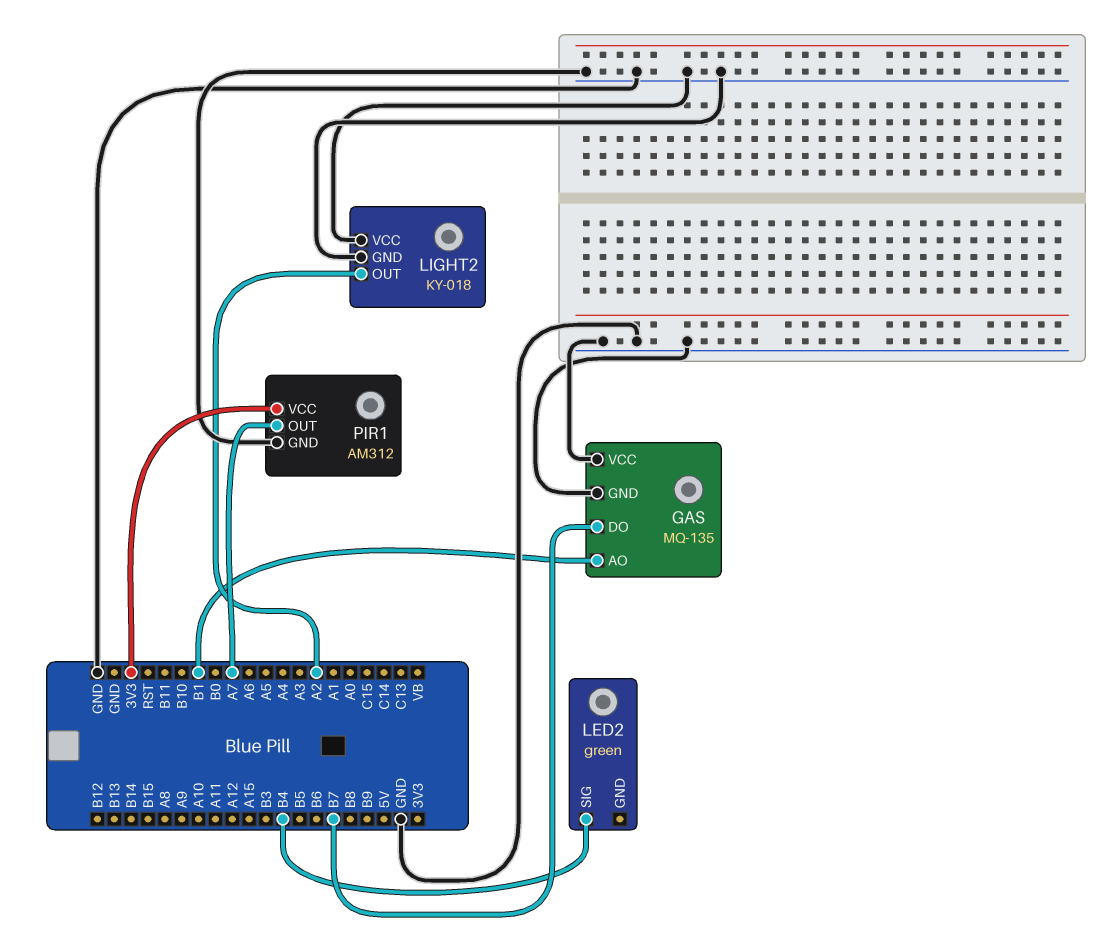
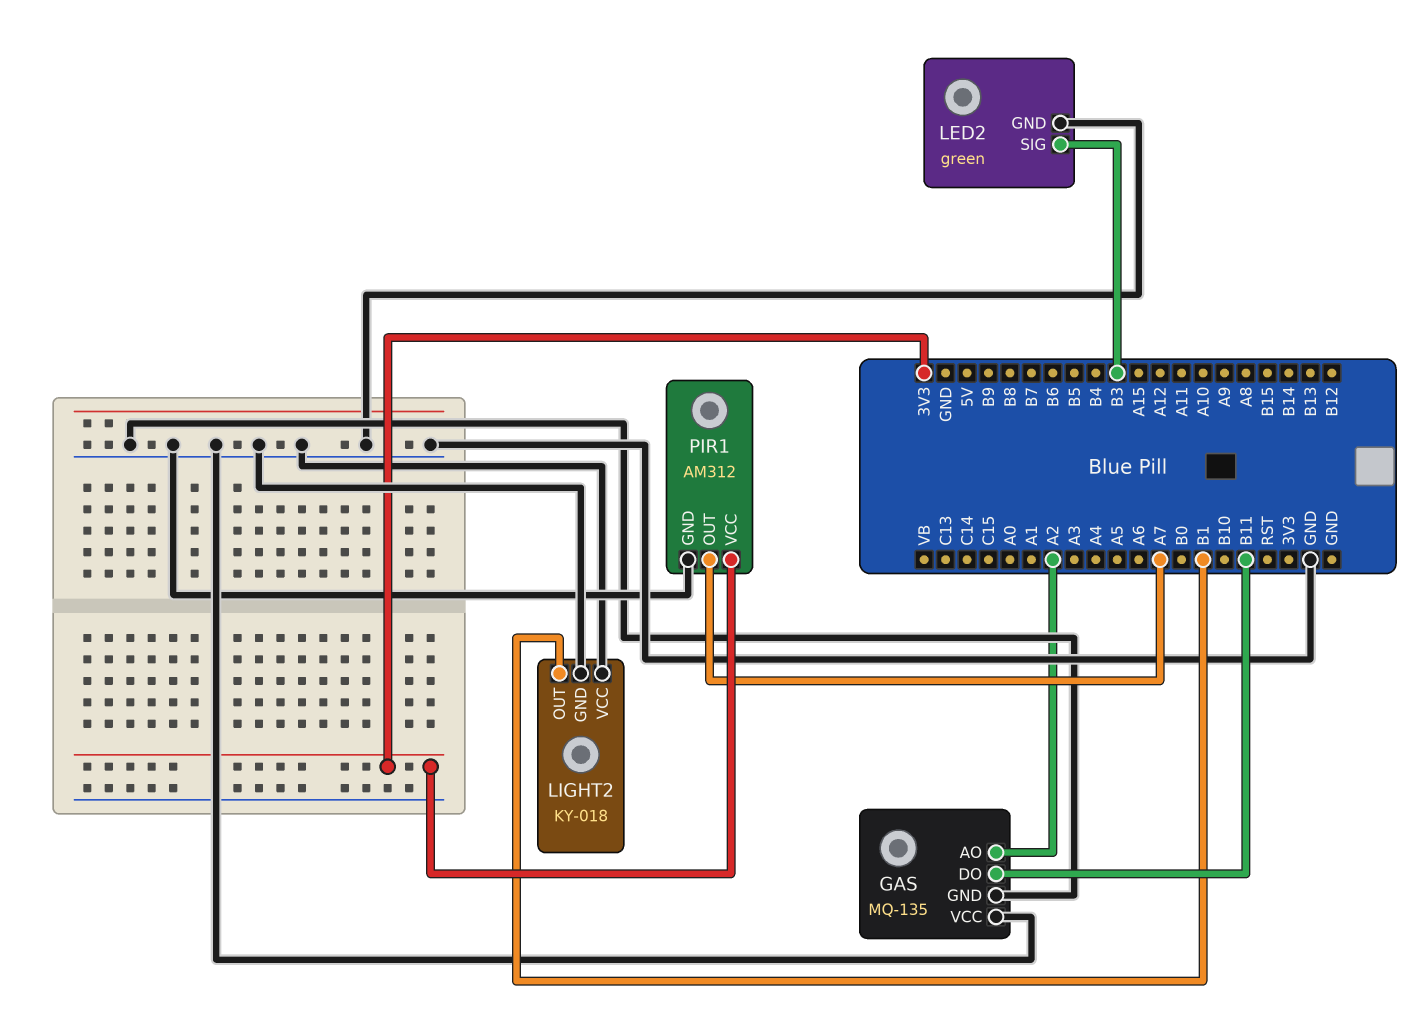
GAS pin AO: B1 -> A2
GAS pin DO: B7 -> B11
LED2 pin GND: none -> GND
LED2 pin SIG: B4 -> B3
LIGHT2 pin OUT: A2 -> B1

